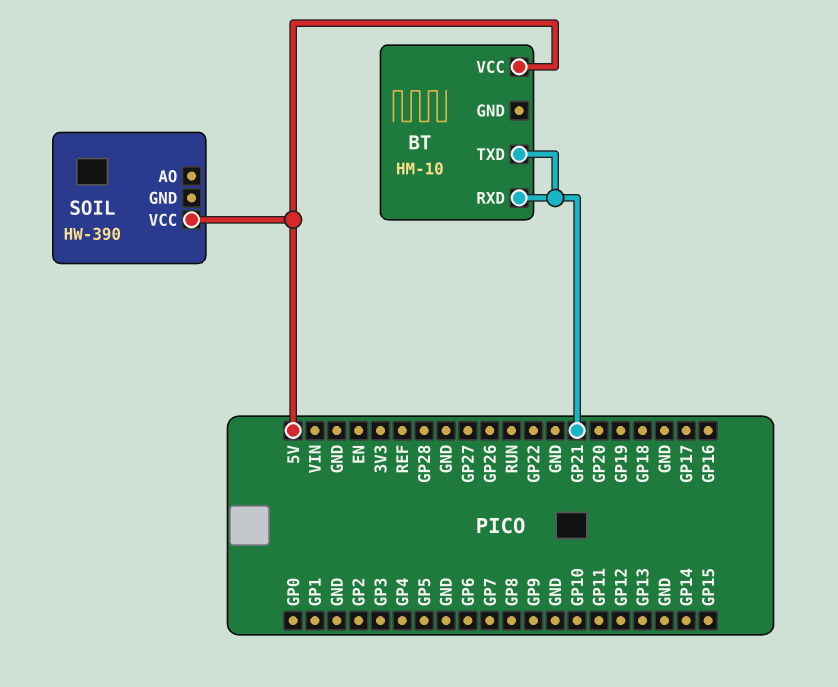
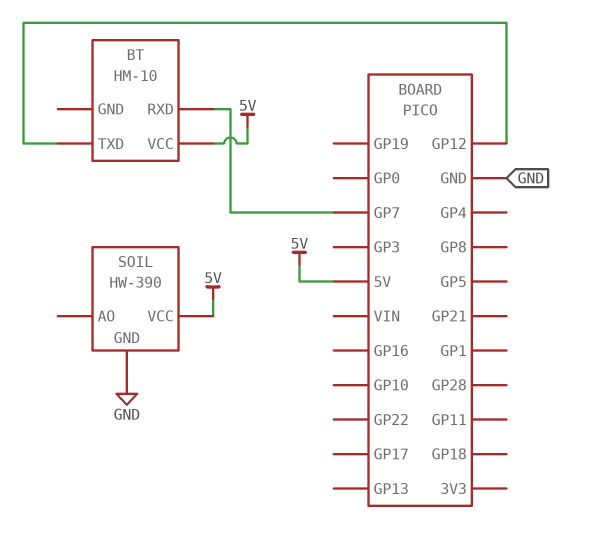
BT pin RXD: GP21 -> GP7
BT pin TXD: GP21 -> GP12
SOIL pin GND: none -> GND

